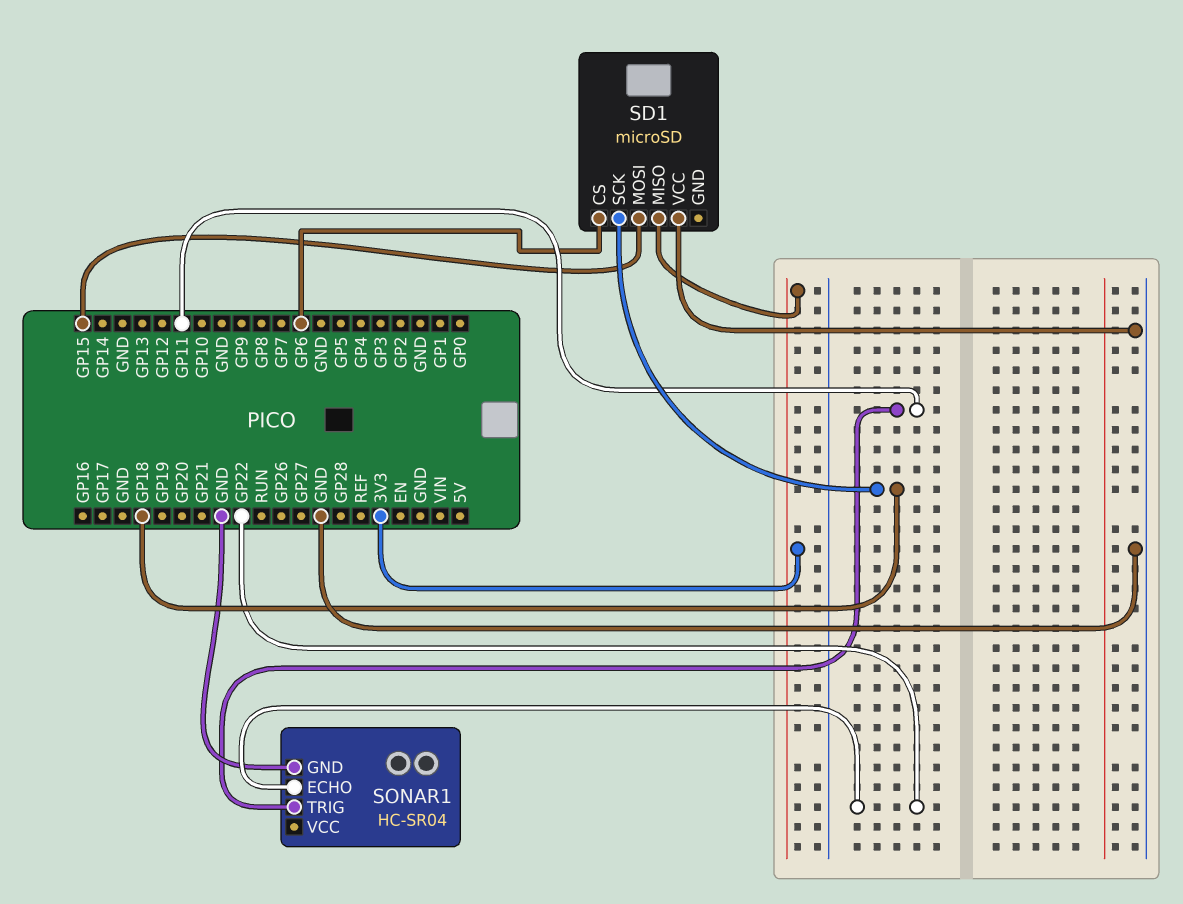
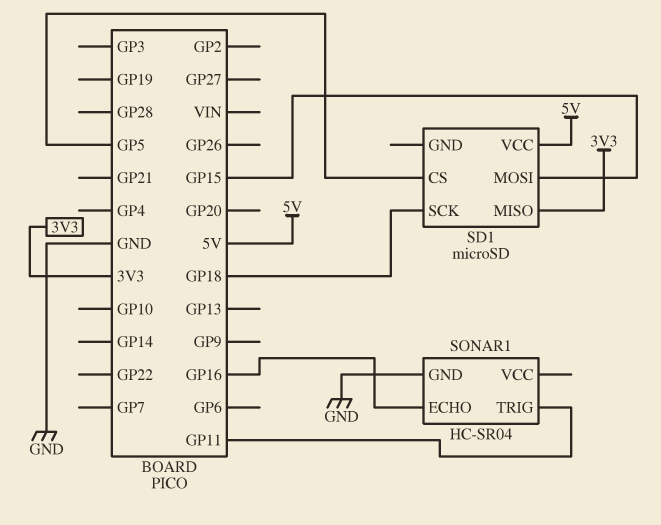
SD1 pin CS: GP6 -> GP5
SD1 pin VCC: GND -> 5V
SONAR1 pin ECHO: GP22 -> GP16

